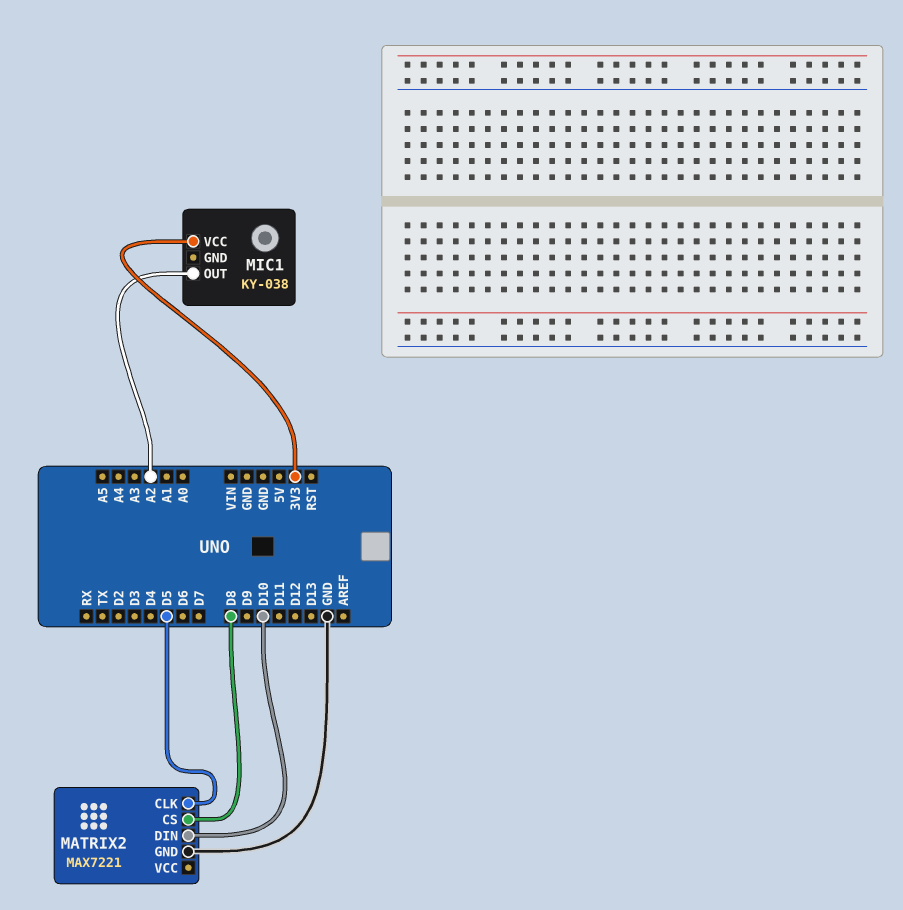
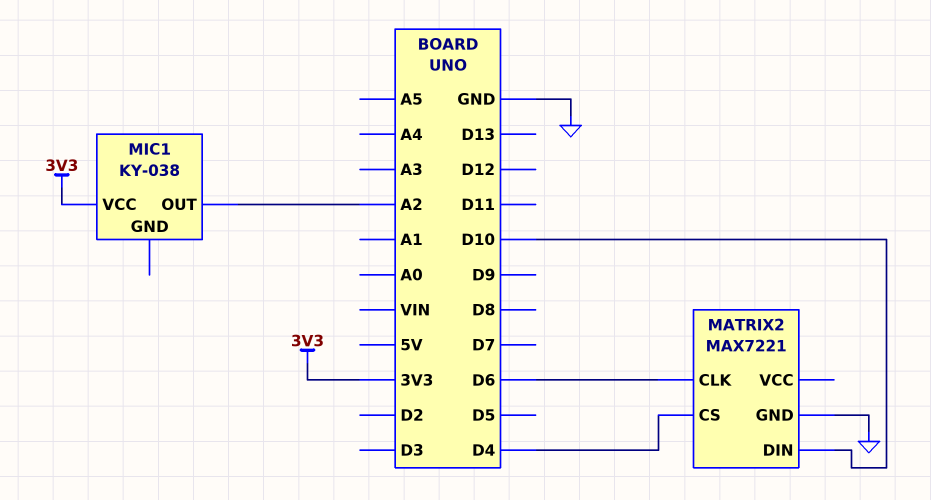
MATRIX2 pin CLK: D5 -> D6
MATRIX2 pin CS: D8 -> D4

